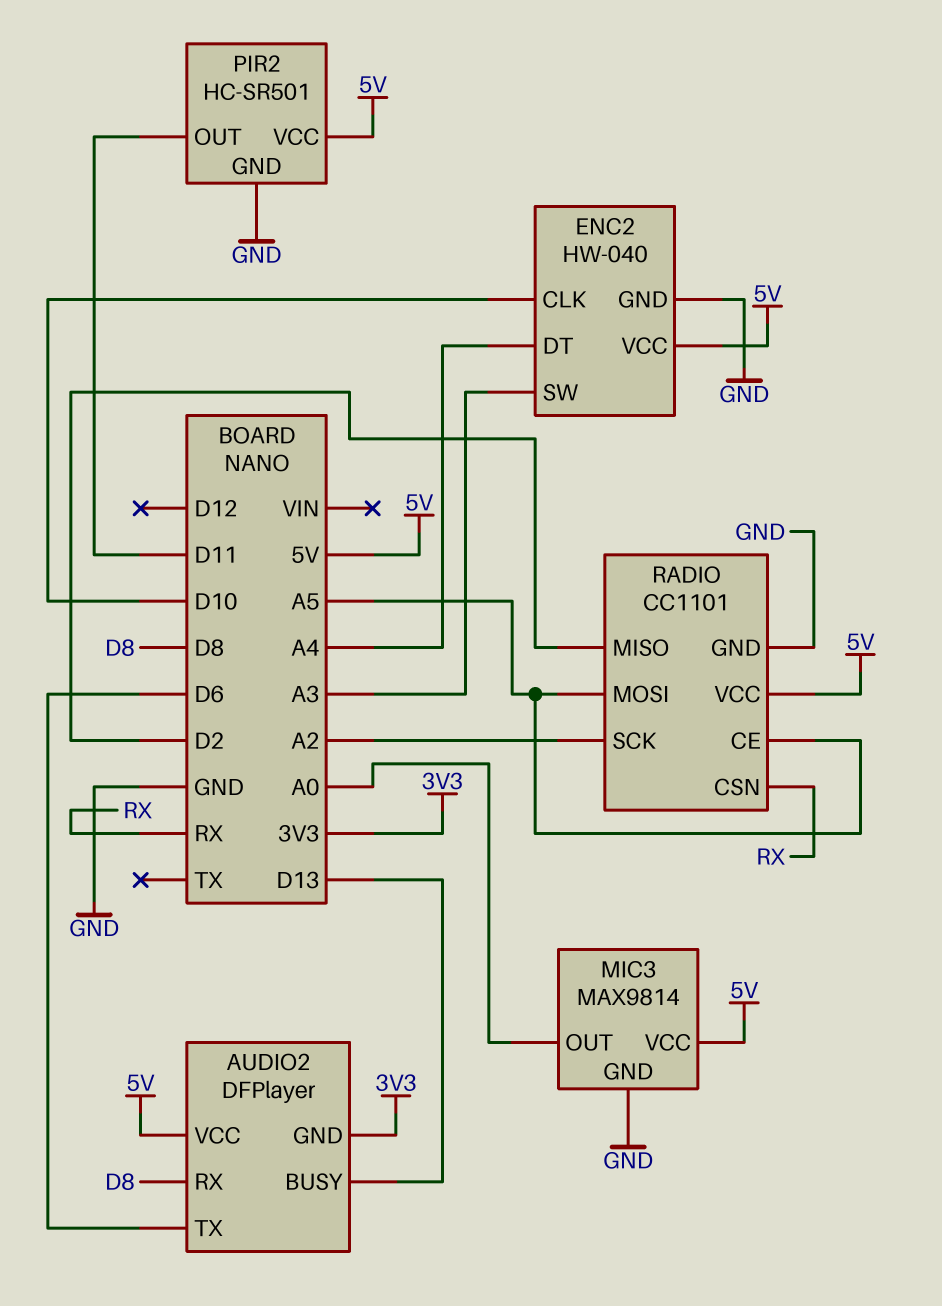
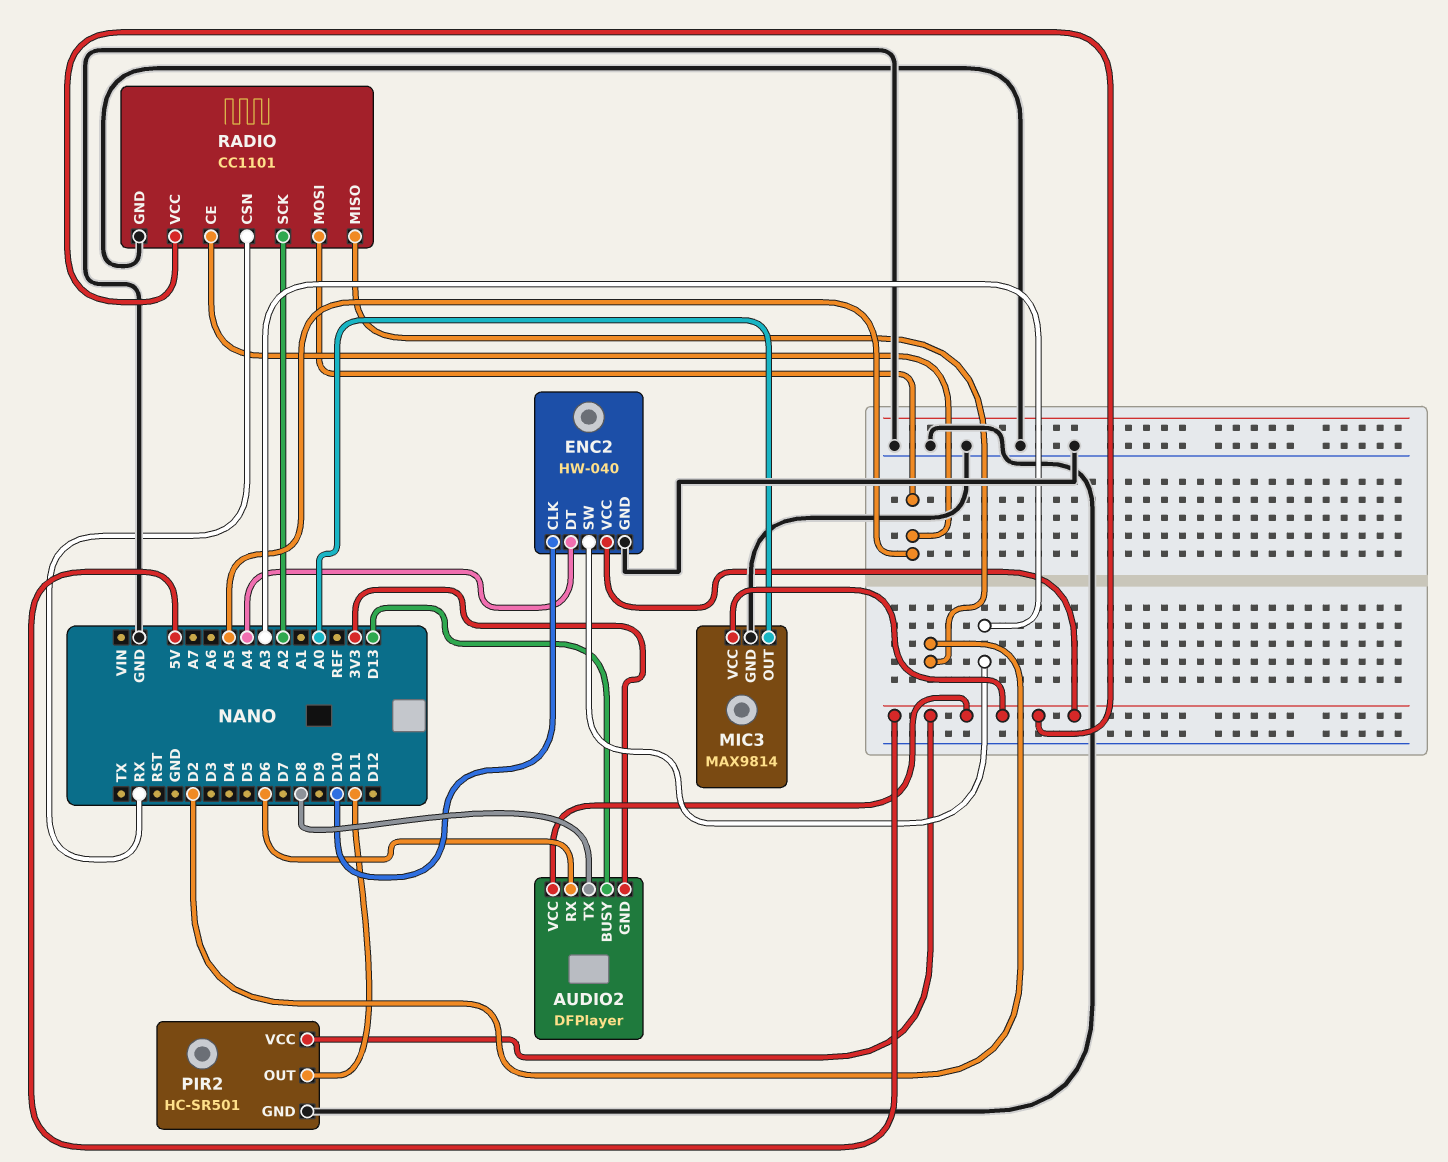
AUDIO2 pin RX: D8 -> D6
AUDIO2 pin TX: D6 -> D8

